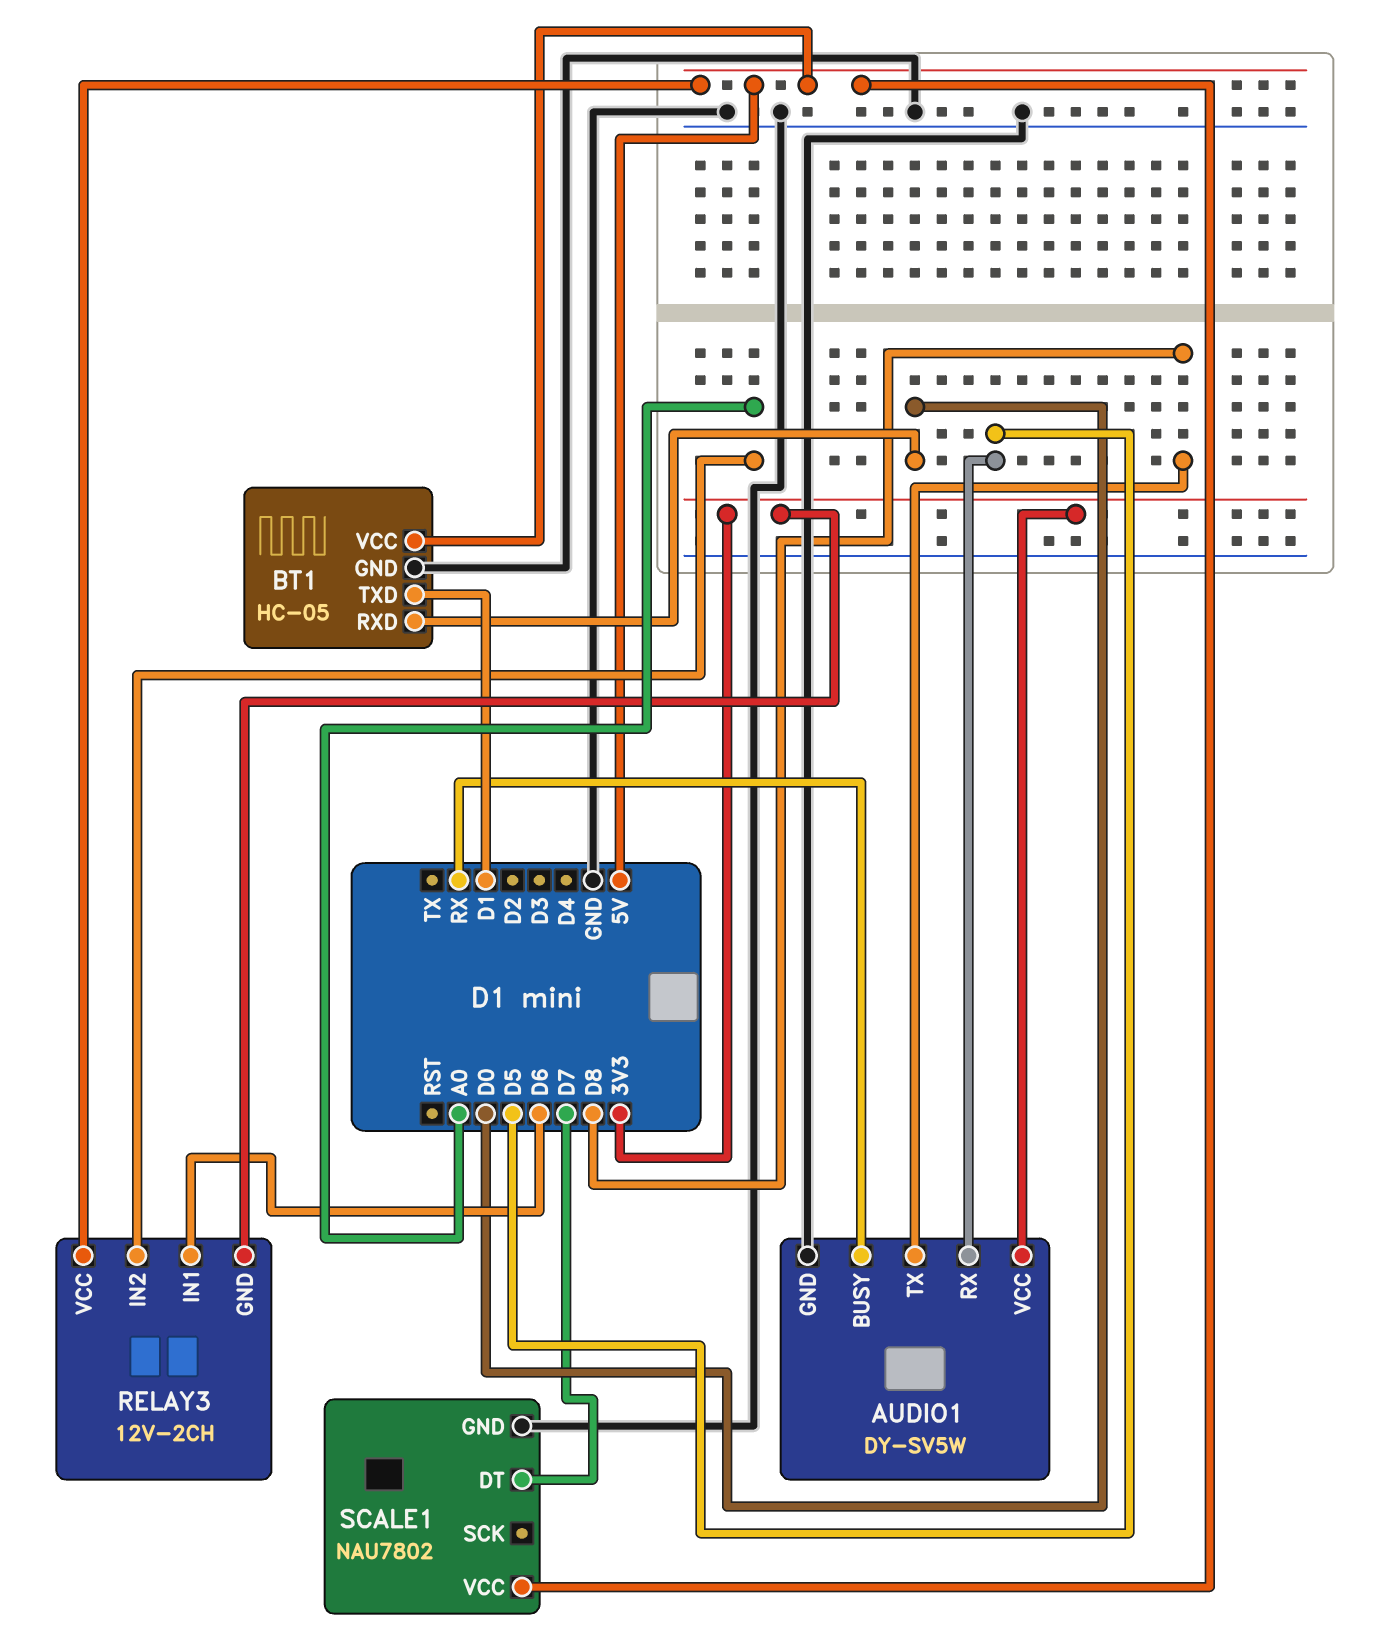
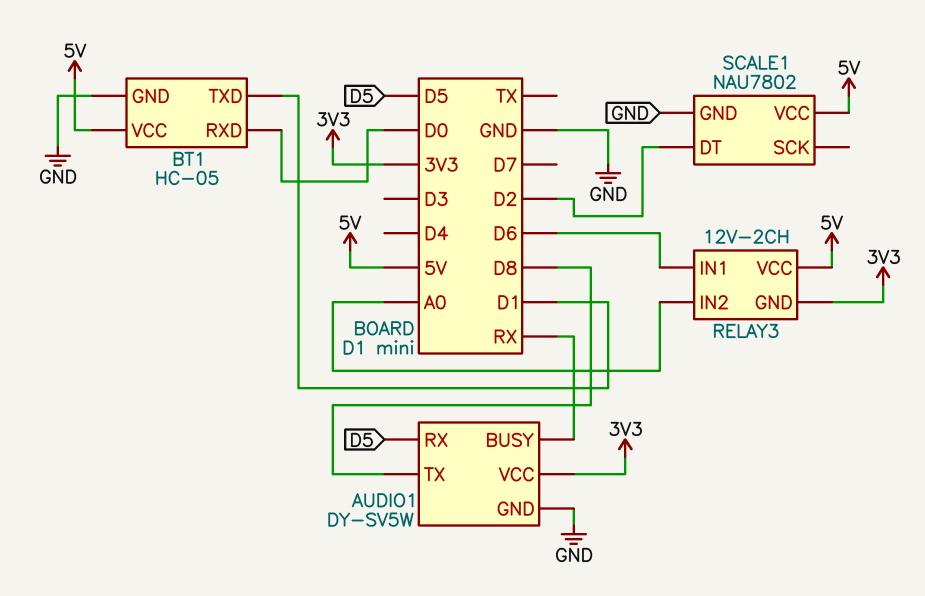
SCALE1 pin DT: D7 -> D2

